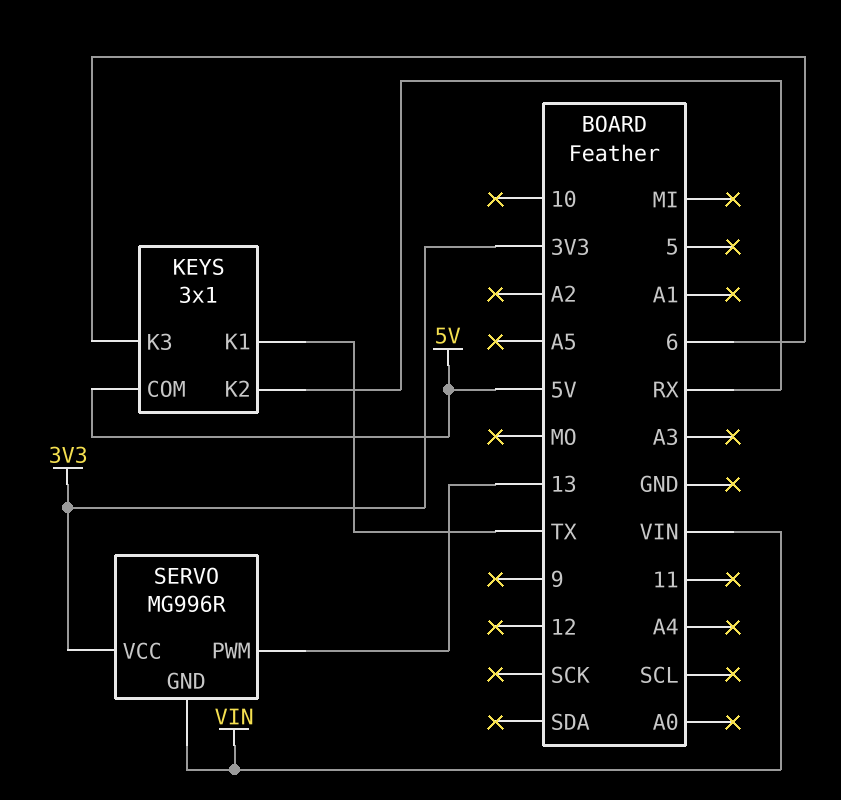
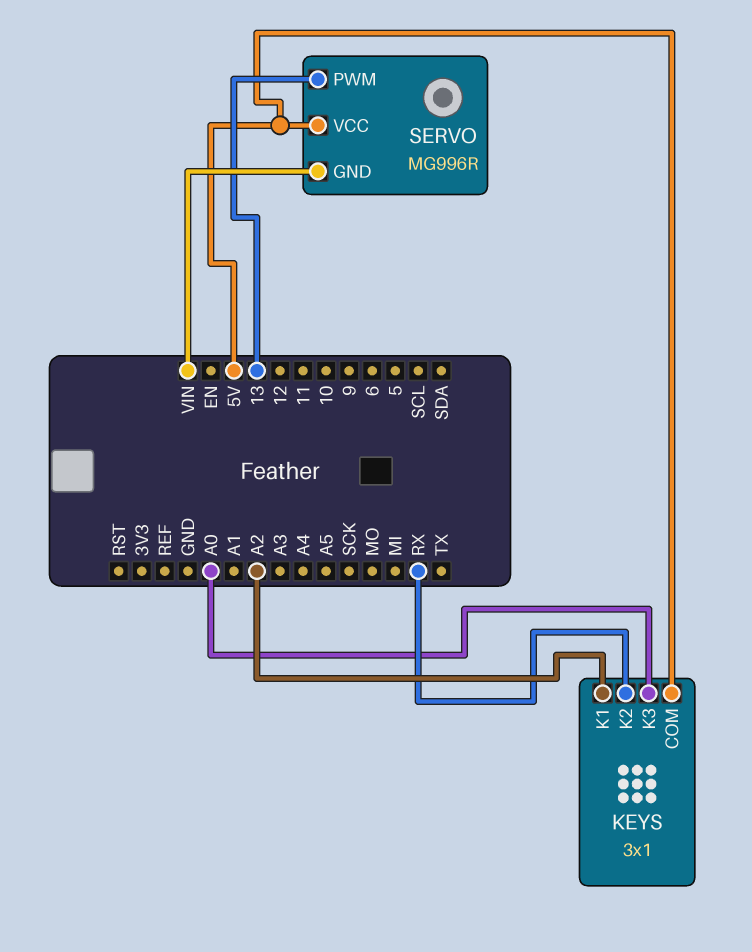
KEYS pin K1: TX -> A2
KEYS pin K3: 6 -> A0
SERVO pin VCC: 3V3 -> 5V

